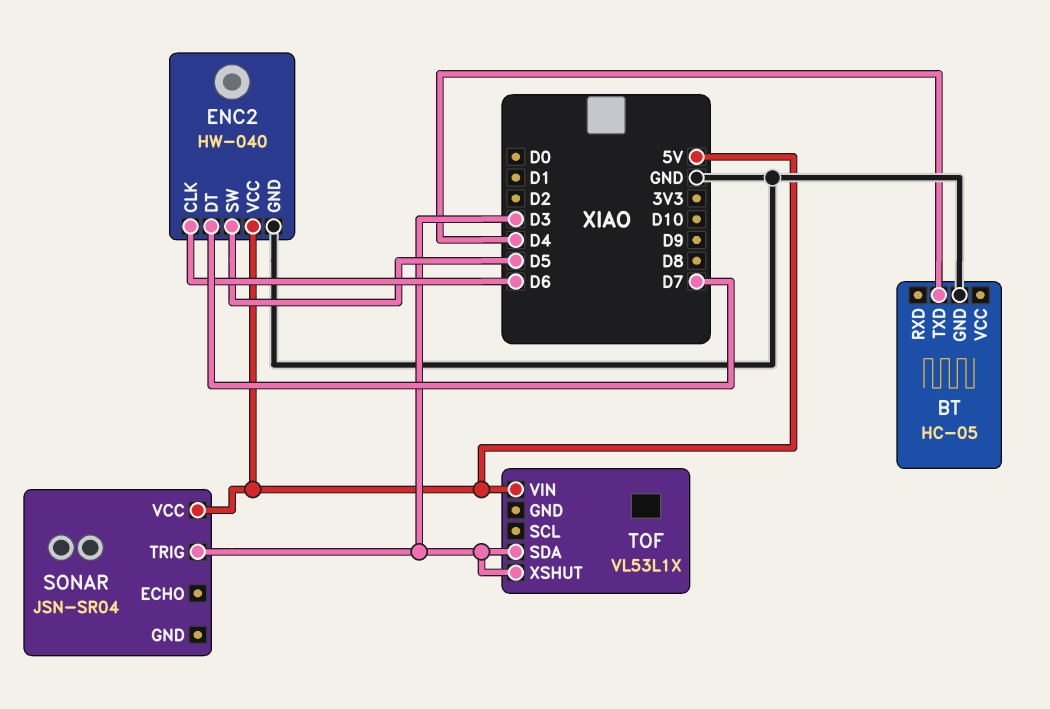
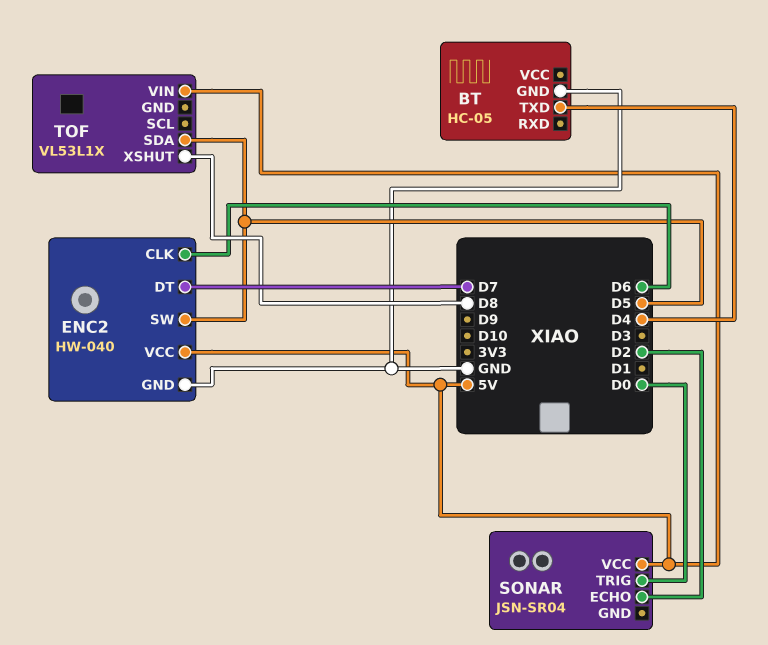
SONAR pin ECHO: none -> D2
SONAR pin TRIG: D3 -> D0
TOF pin SDA: D3 -> D5
TOF pin XSHUT: D3 -> D8

